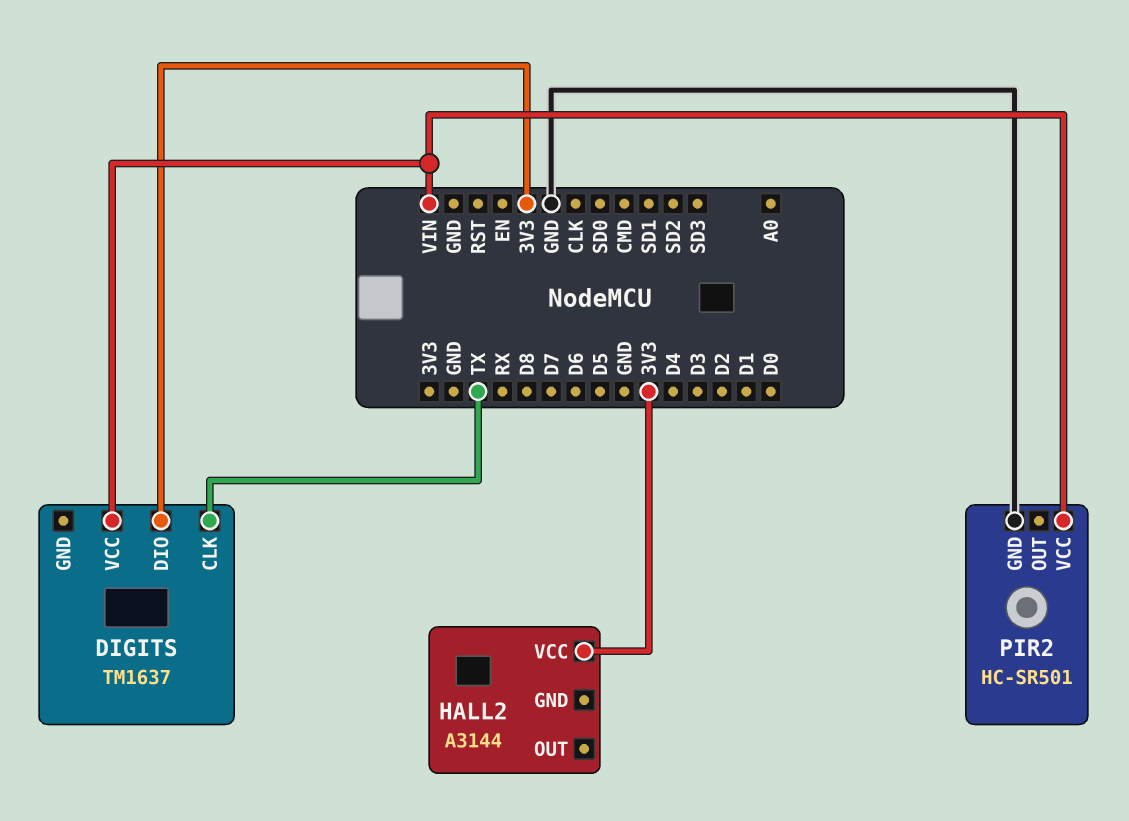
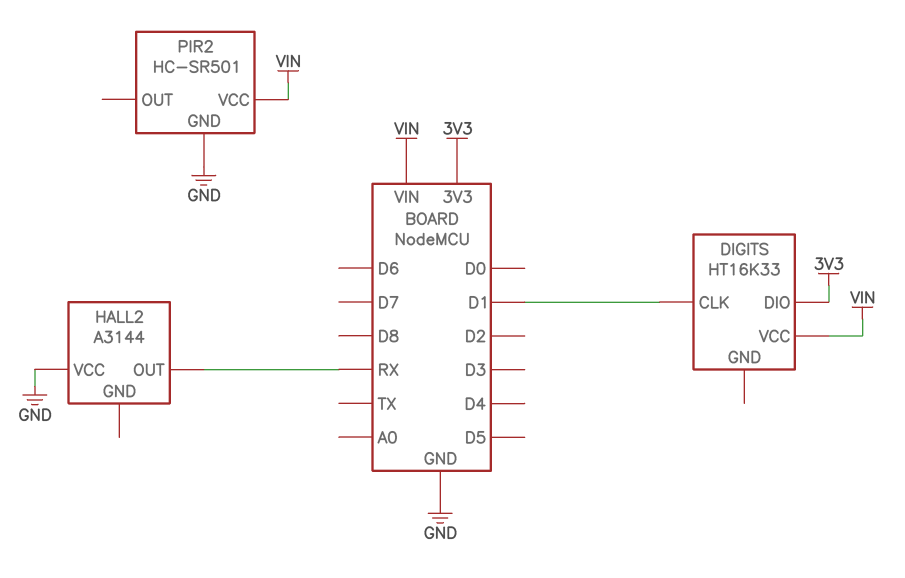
DIGITS: TM1637 -> HT16K33
DIGITS pin CLK: TX -> D1
HALL2 pin OUT: none -> RX
HALL2 pin VCC: 3V3 -> GND

